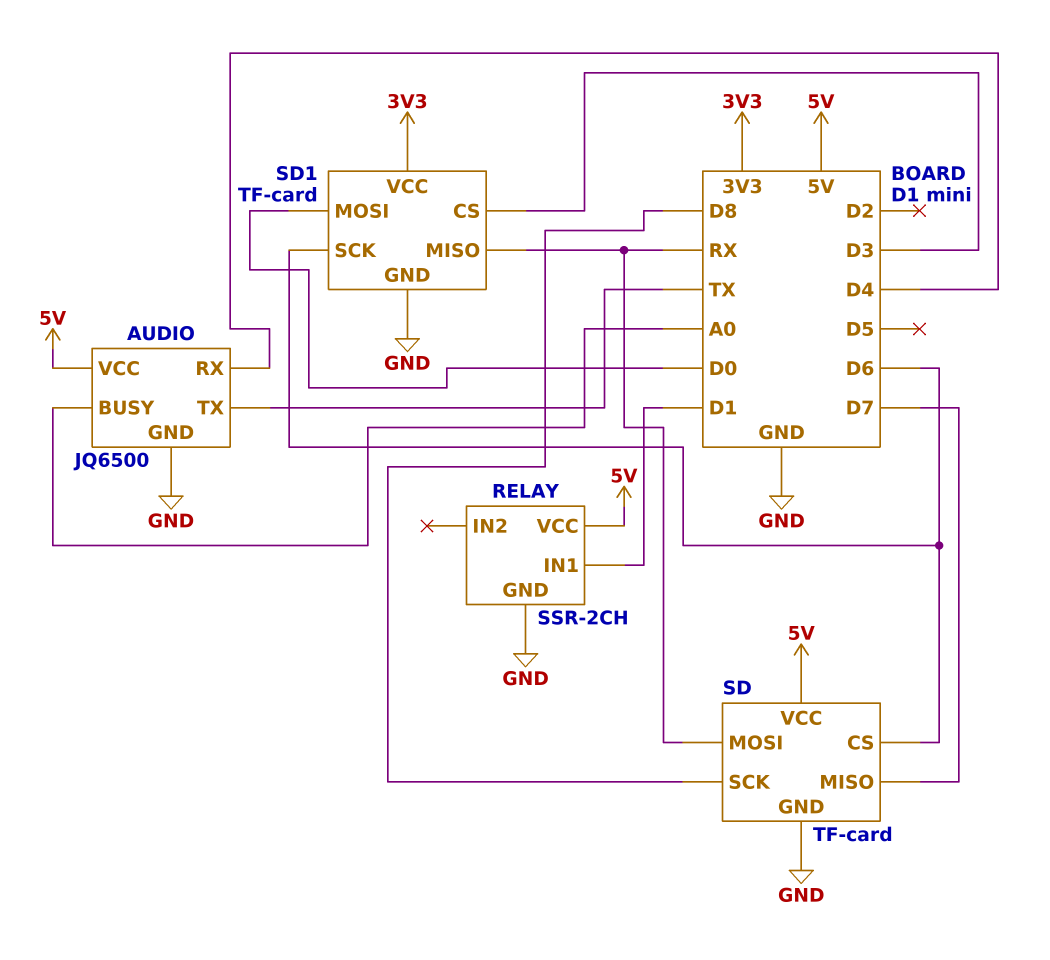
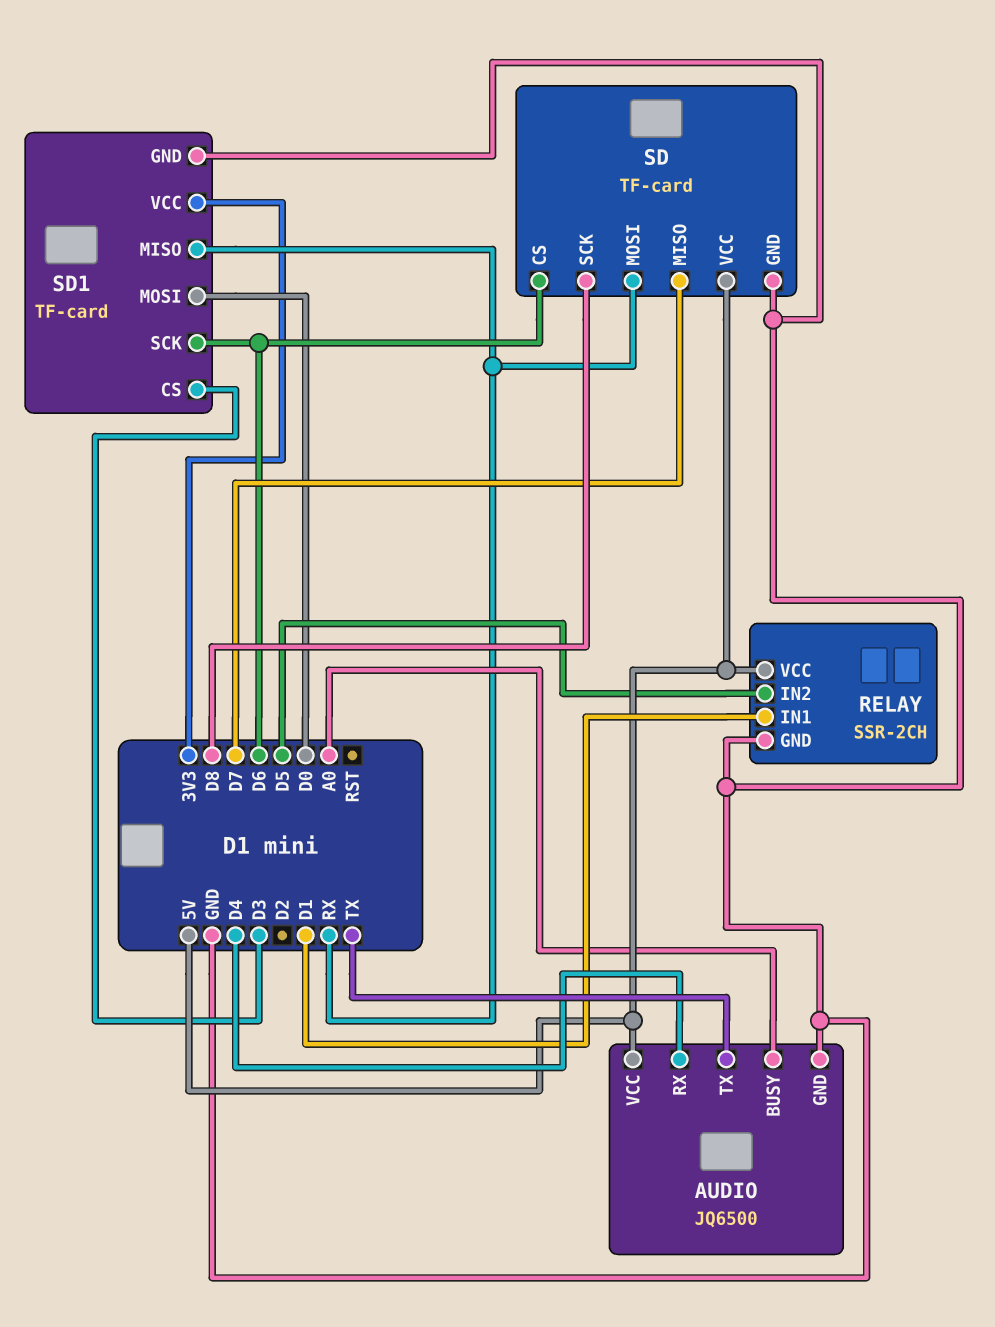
RELAY pin IN2: none -> D5

